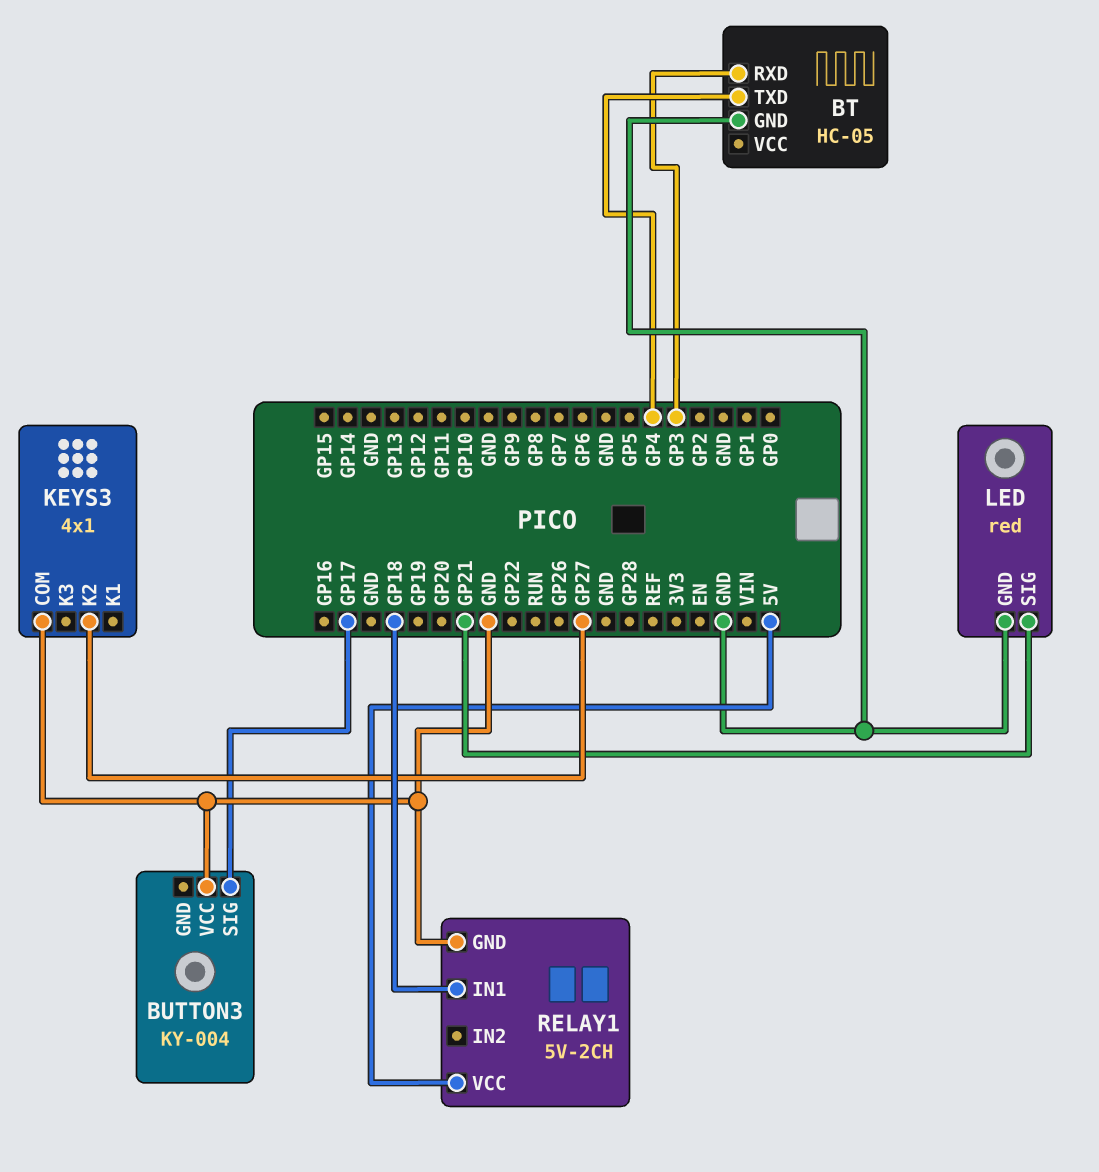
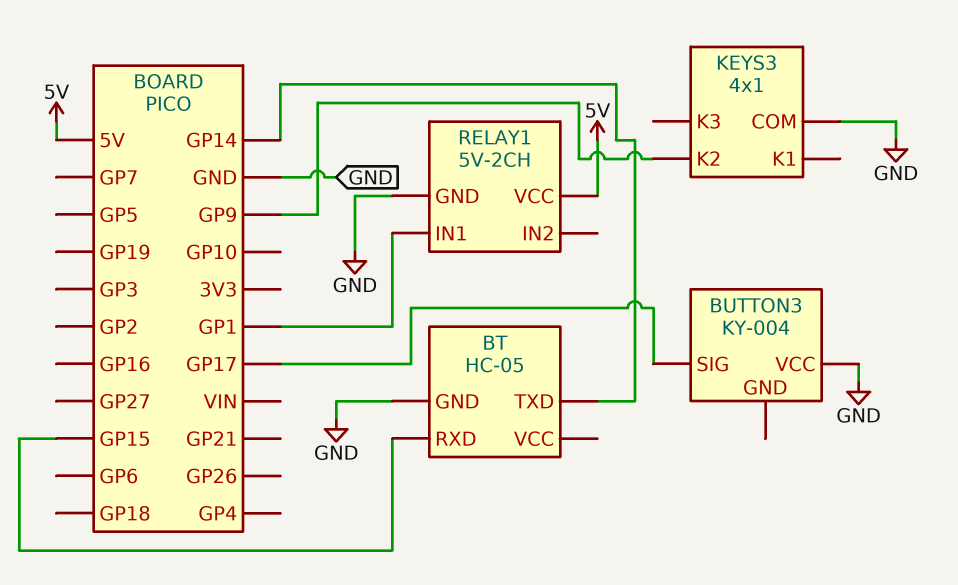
BT pin RXD: GP3 -> GP15
BT pin TXD: GP4 -> GP14
KEYS3 pin K2: GP27 -> GP9
LED: red -> none
LED pin GND: GND -> none
LED pin SIG: GP21 -> none
RELAY1 pin IN1: GP18 -> GP1

